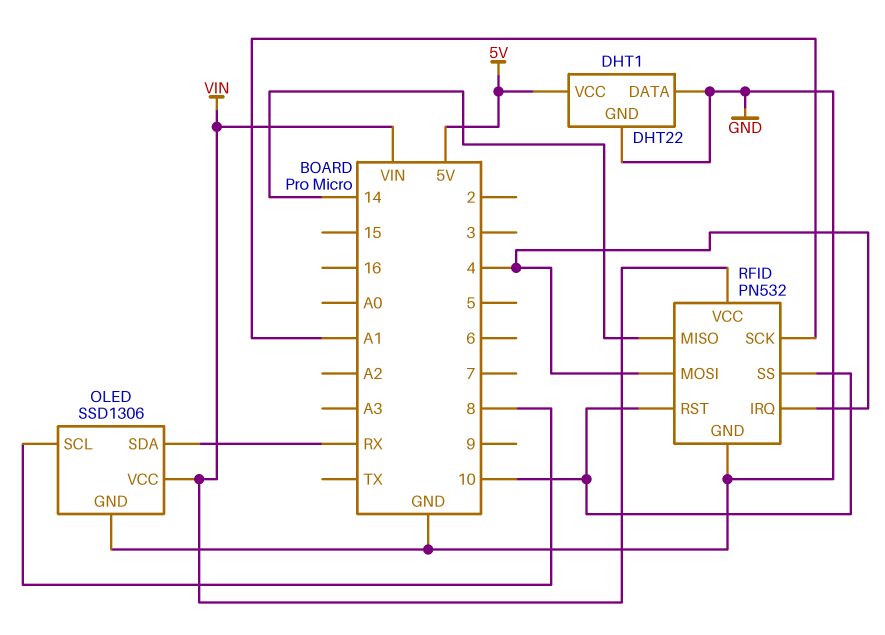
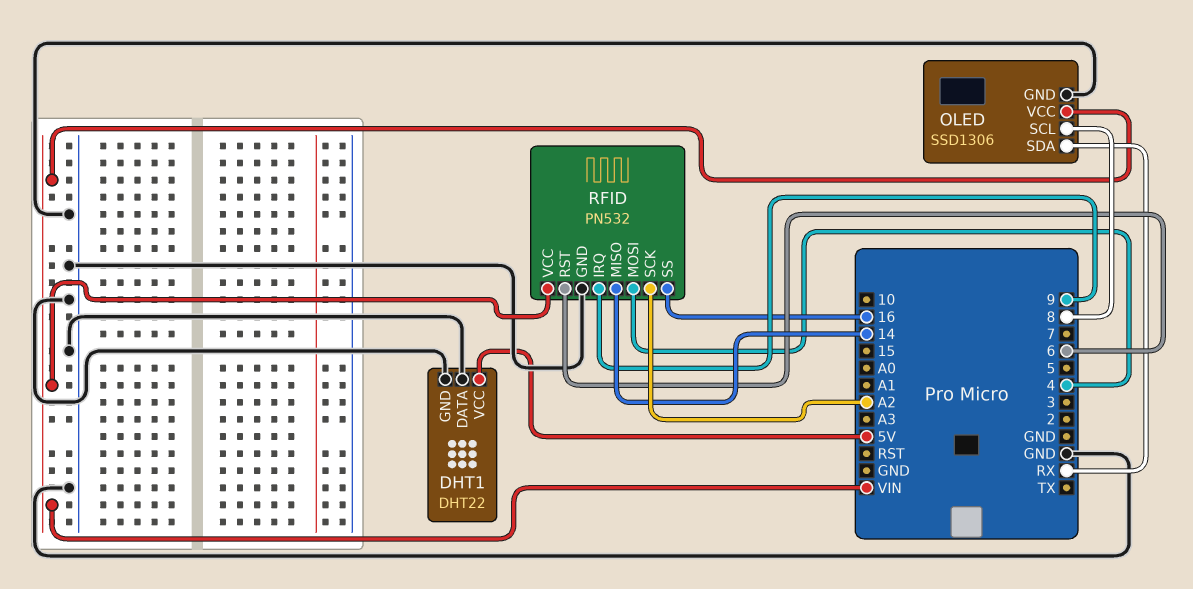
RFID pin IRQ: 4 -> 9
RFID pin RST: 10 -> 6
RFID pin SCK: A1 -> A2
RFID pin SS: 10 -> 16

